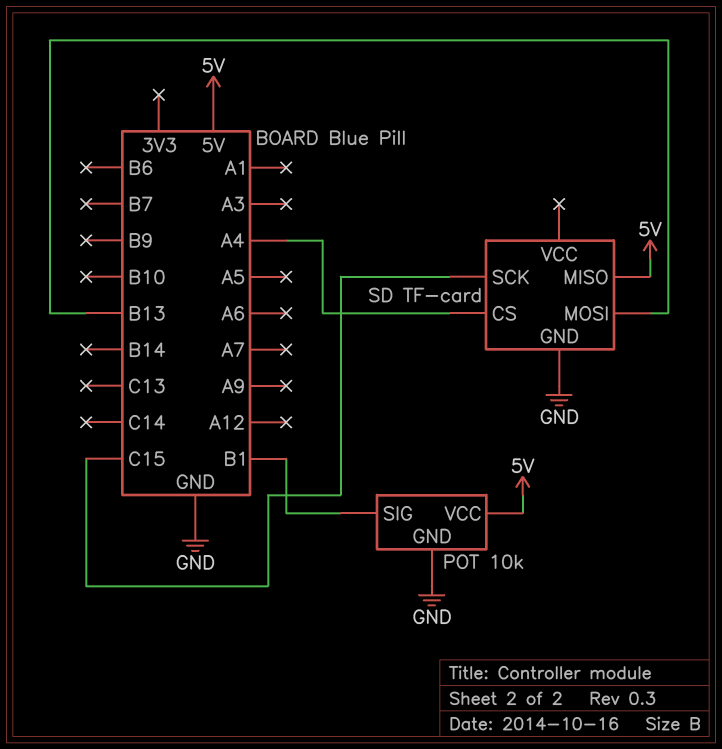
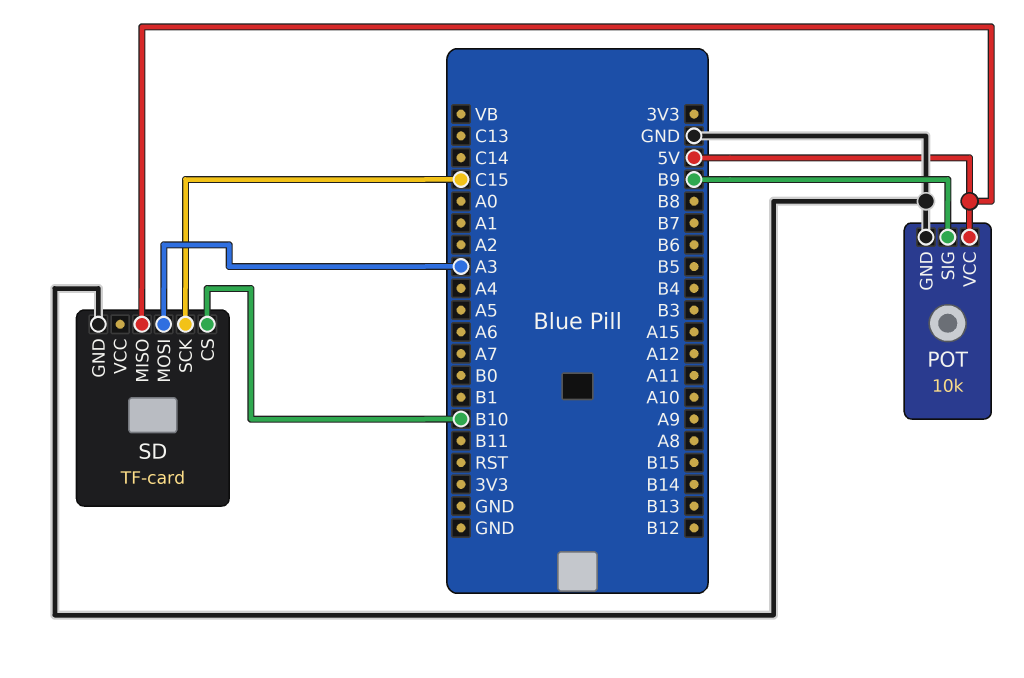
POT pin SIG: B1 -> B9
SD pin CS: A4 -> B10
SD pin MOSI: B13 -> A3

